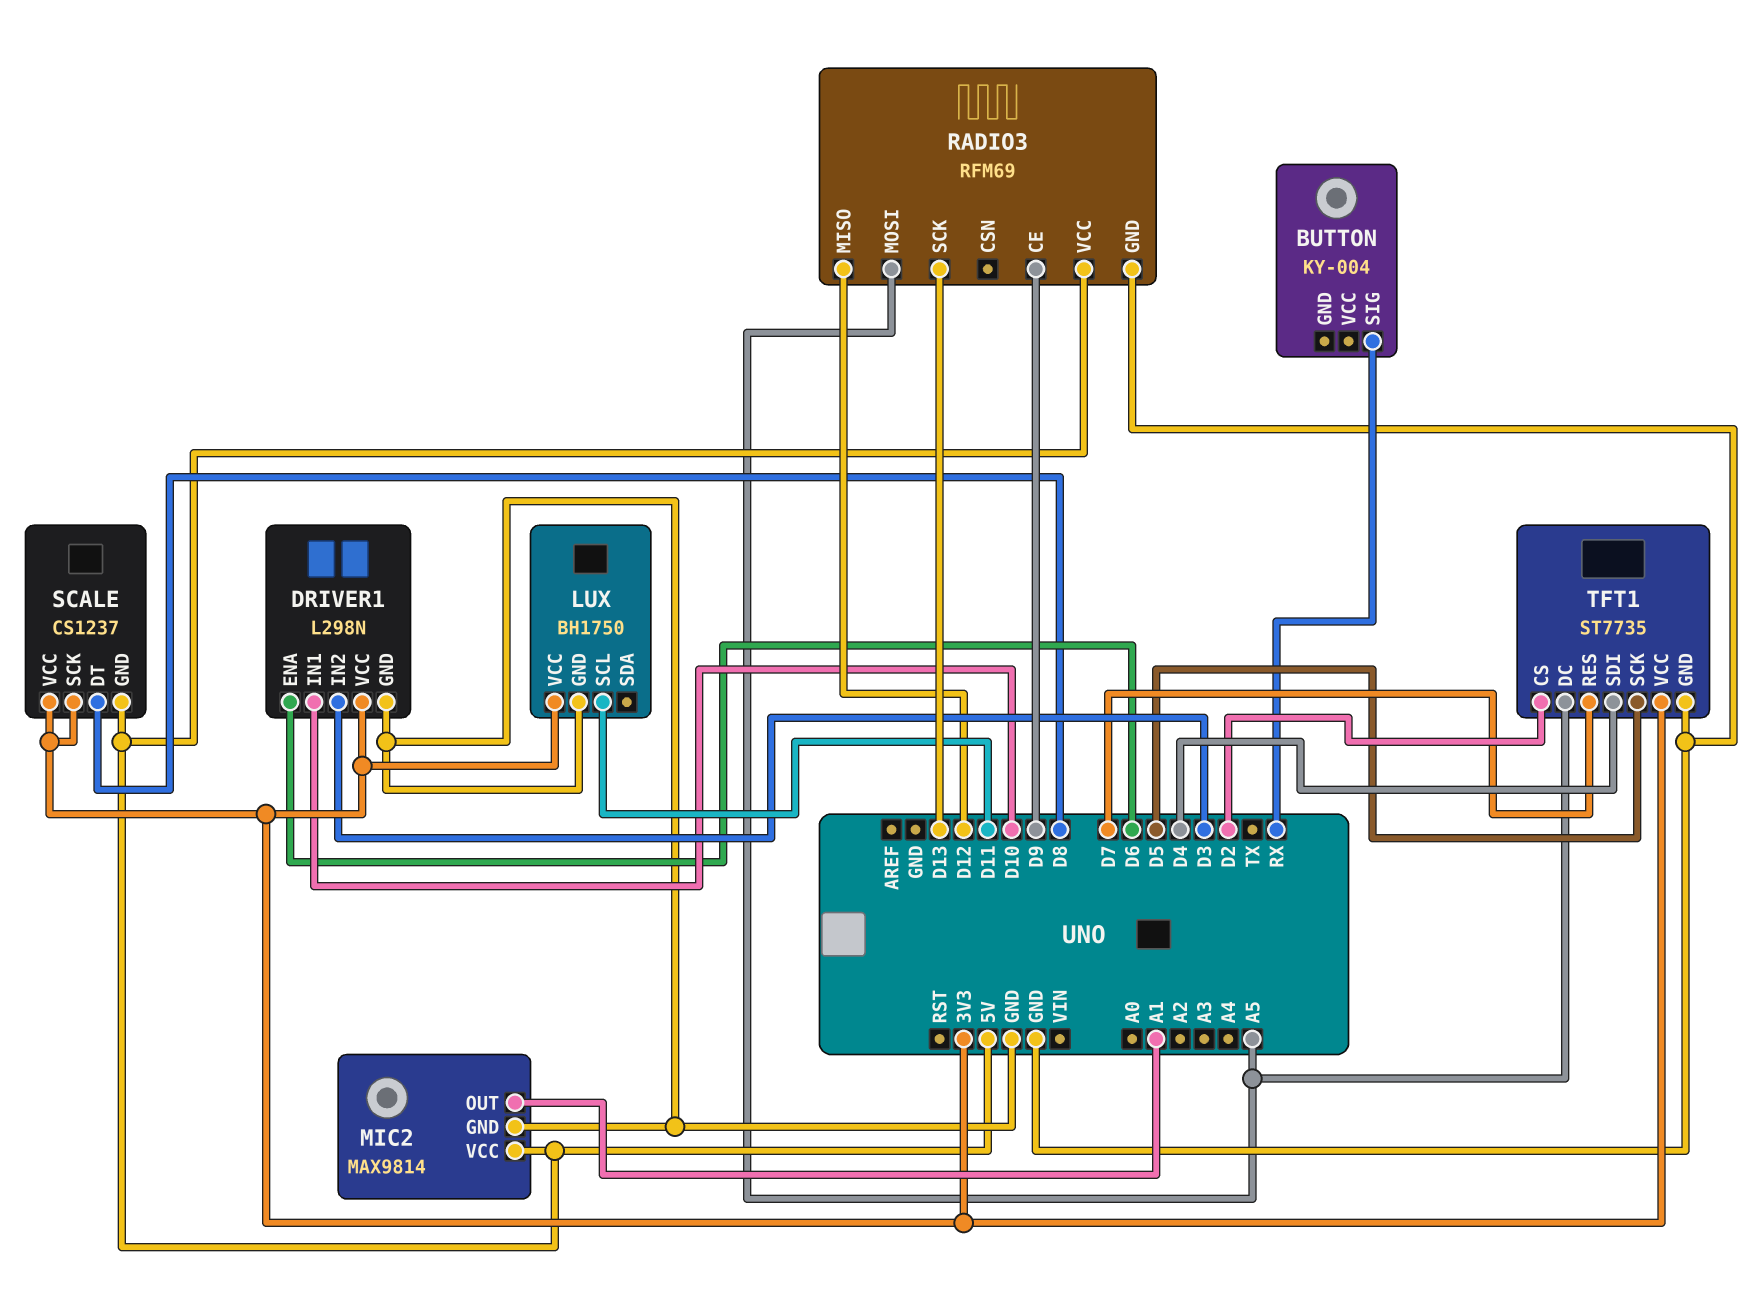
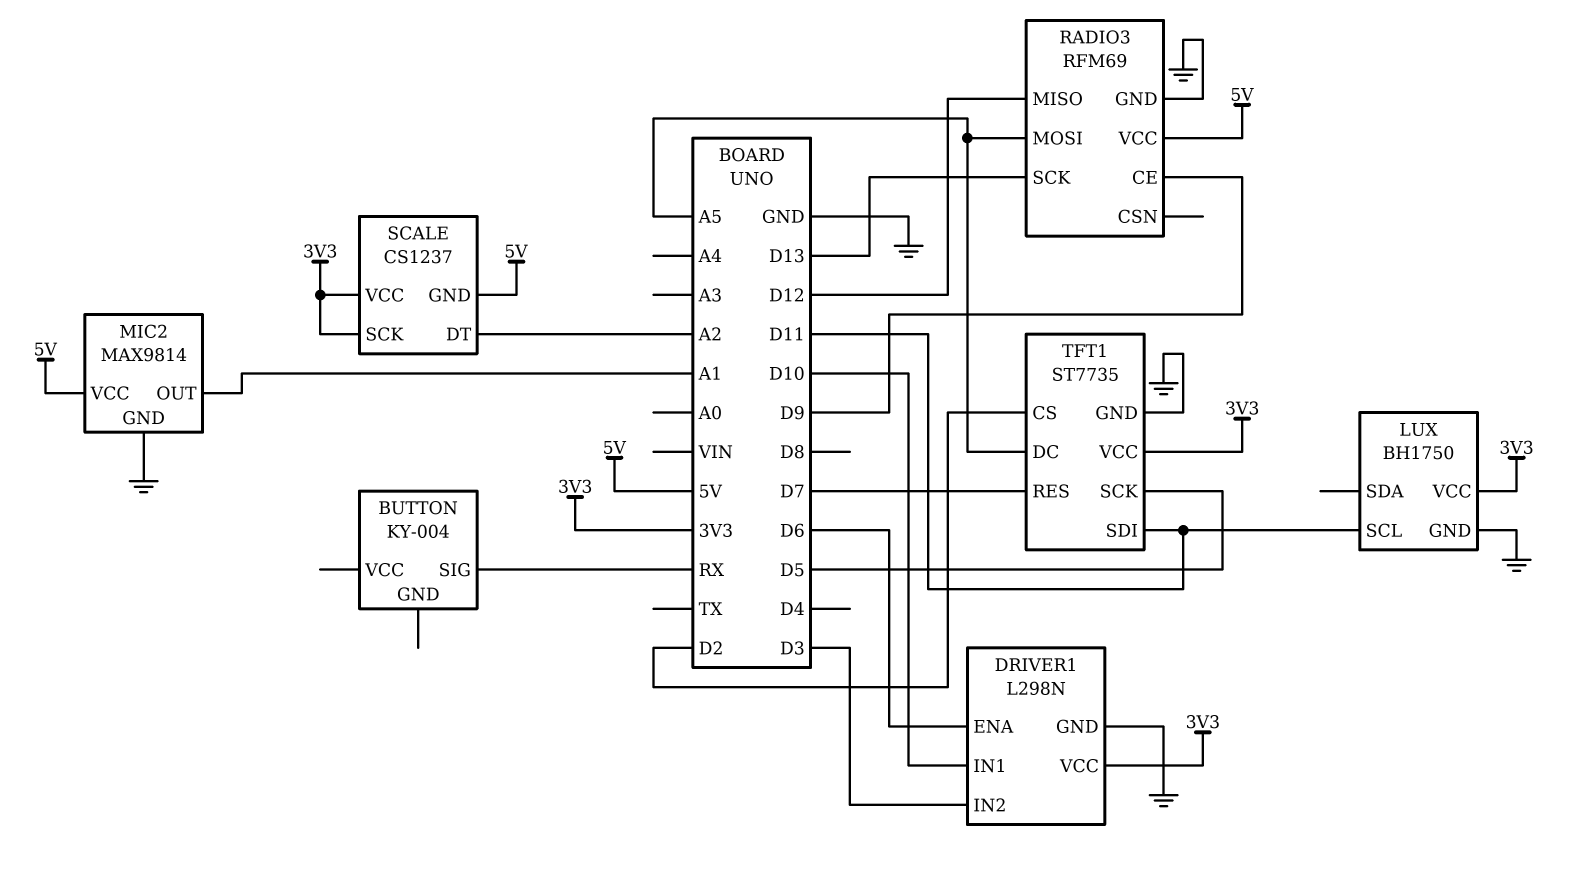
SCALE pin DT: D8 -> A2
TFT1 pin SDI: D4 -> D11

